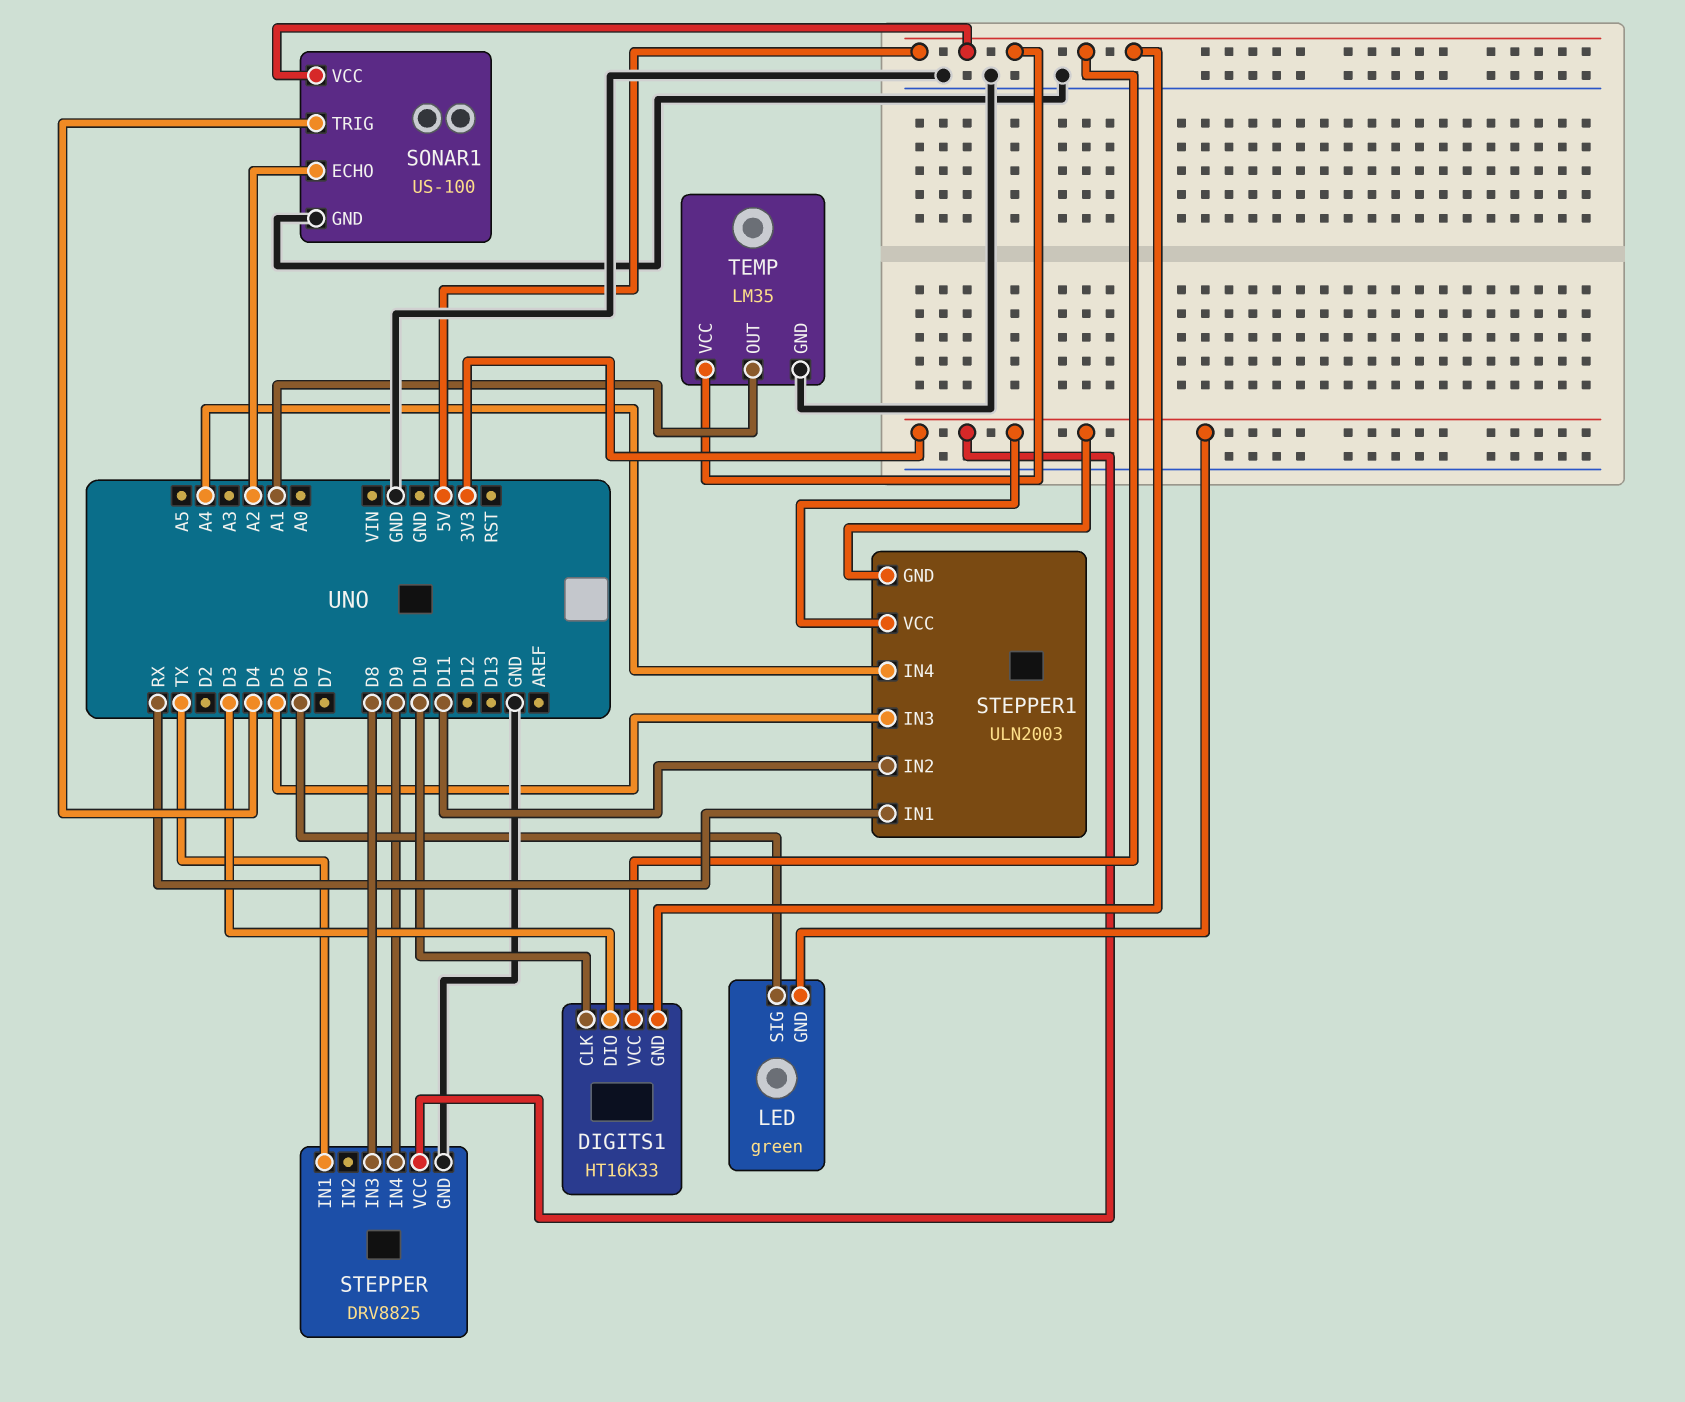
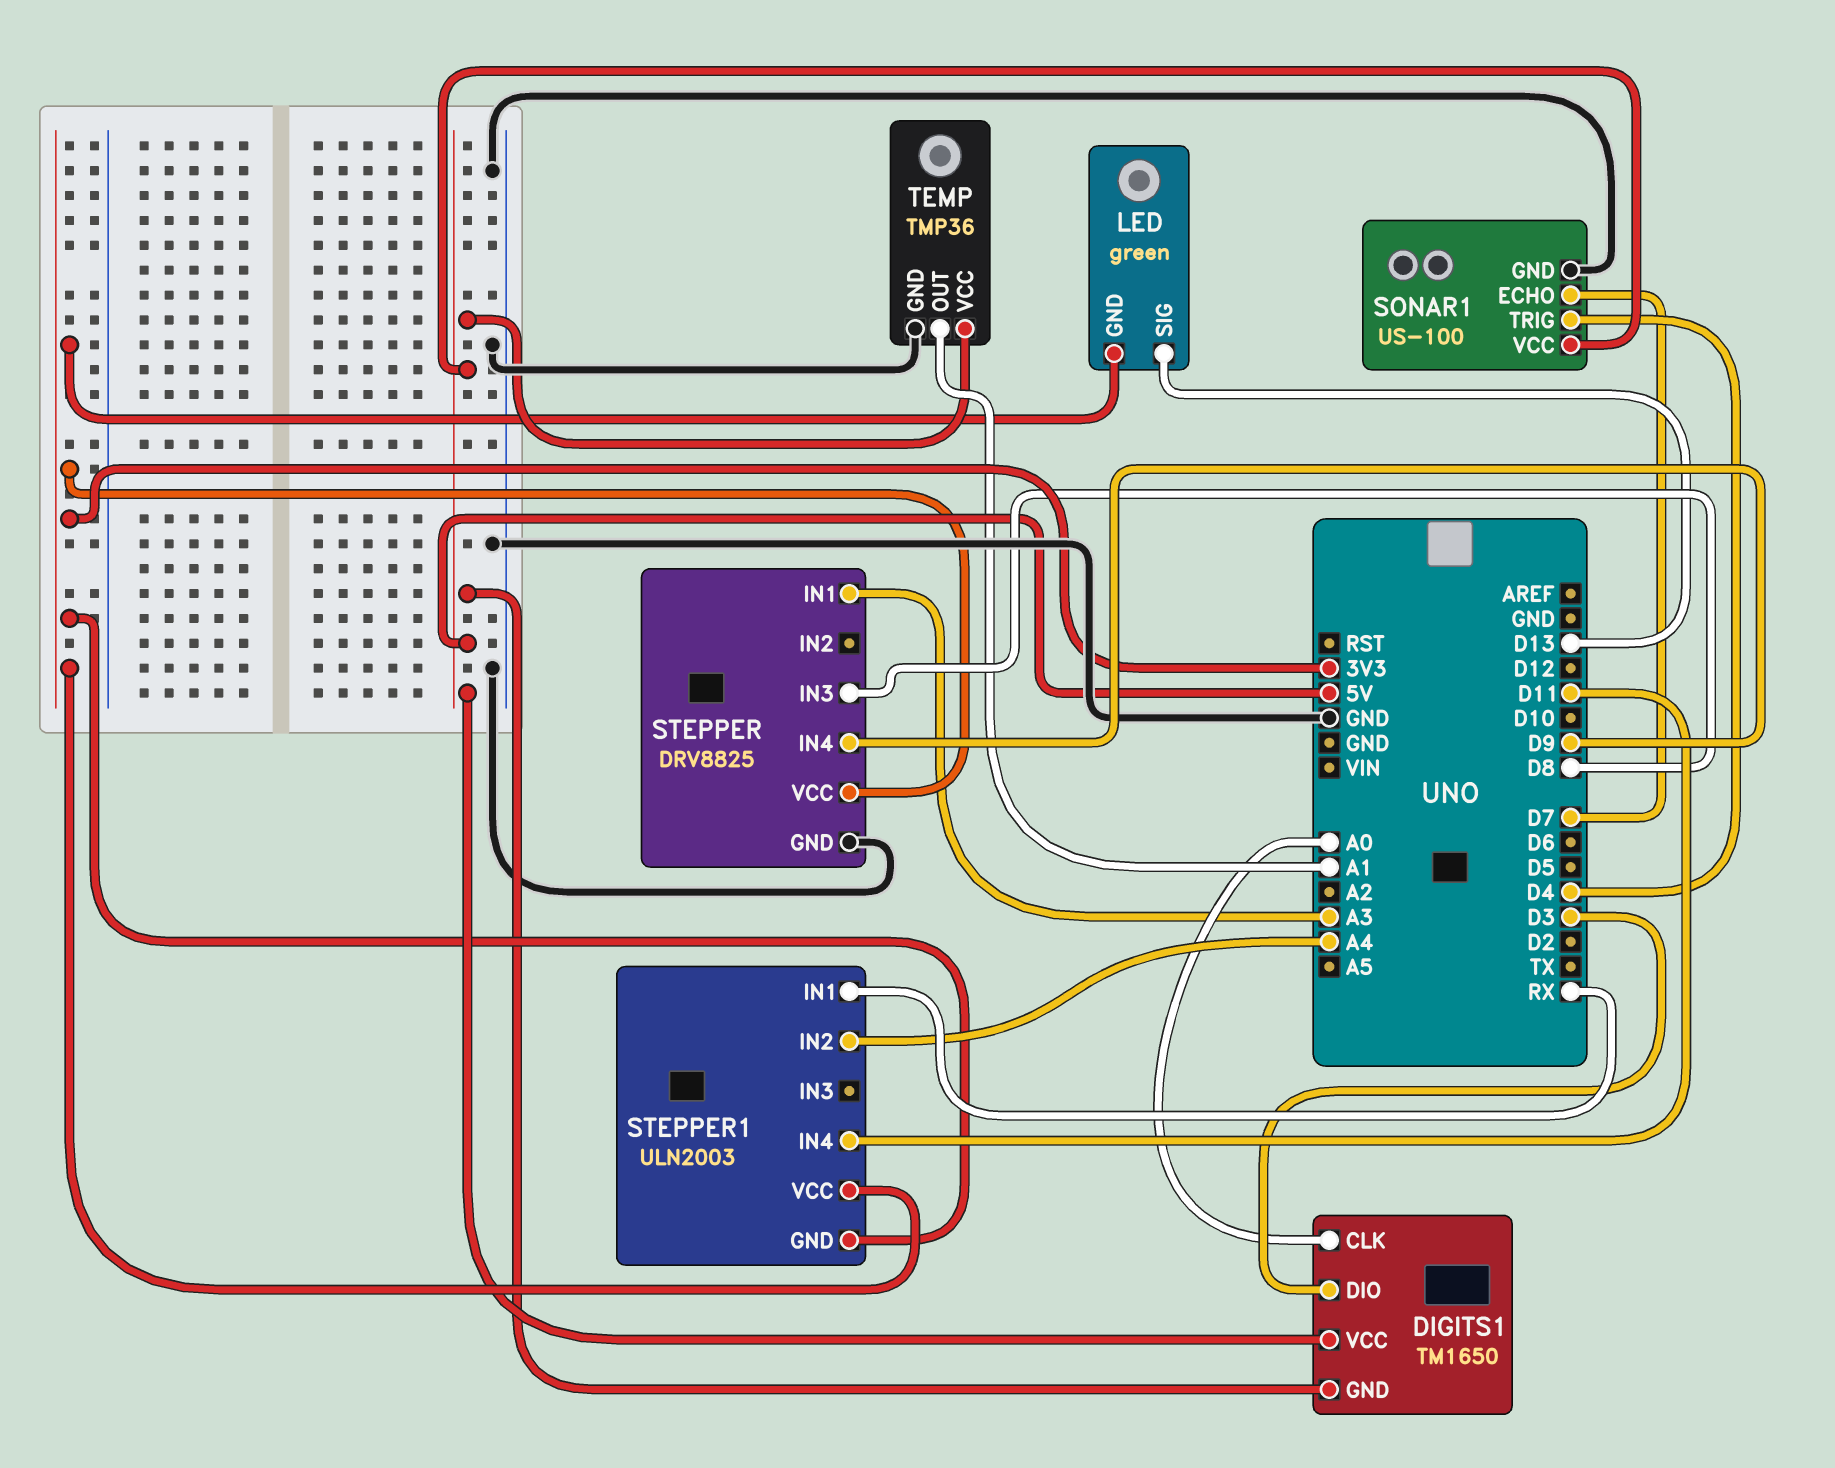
DIGITS1: HT16K33 -> TM1650
DIGITS1 pin CLK: D10 -> A0
LED pin SIG: D6 -> D13
SONAR1 pin ECHO: A2 -> D7
STEPPER pin IN1: TX -> A3
STEPPER1 pin IN2: D11 -> A4
STEPPER1 pin IN3: D5 -> none
STEPPER1 pin IN4: A4 -> D11
TEMP: LM35 -> TMP36

